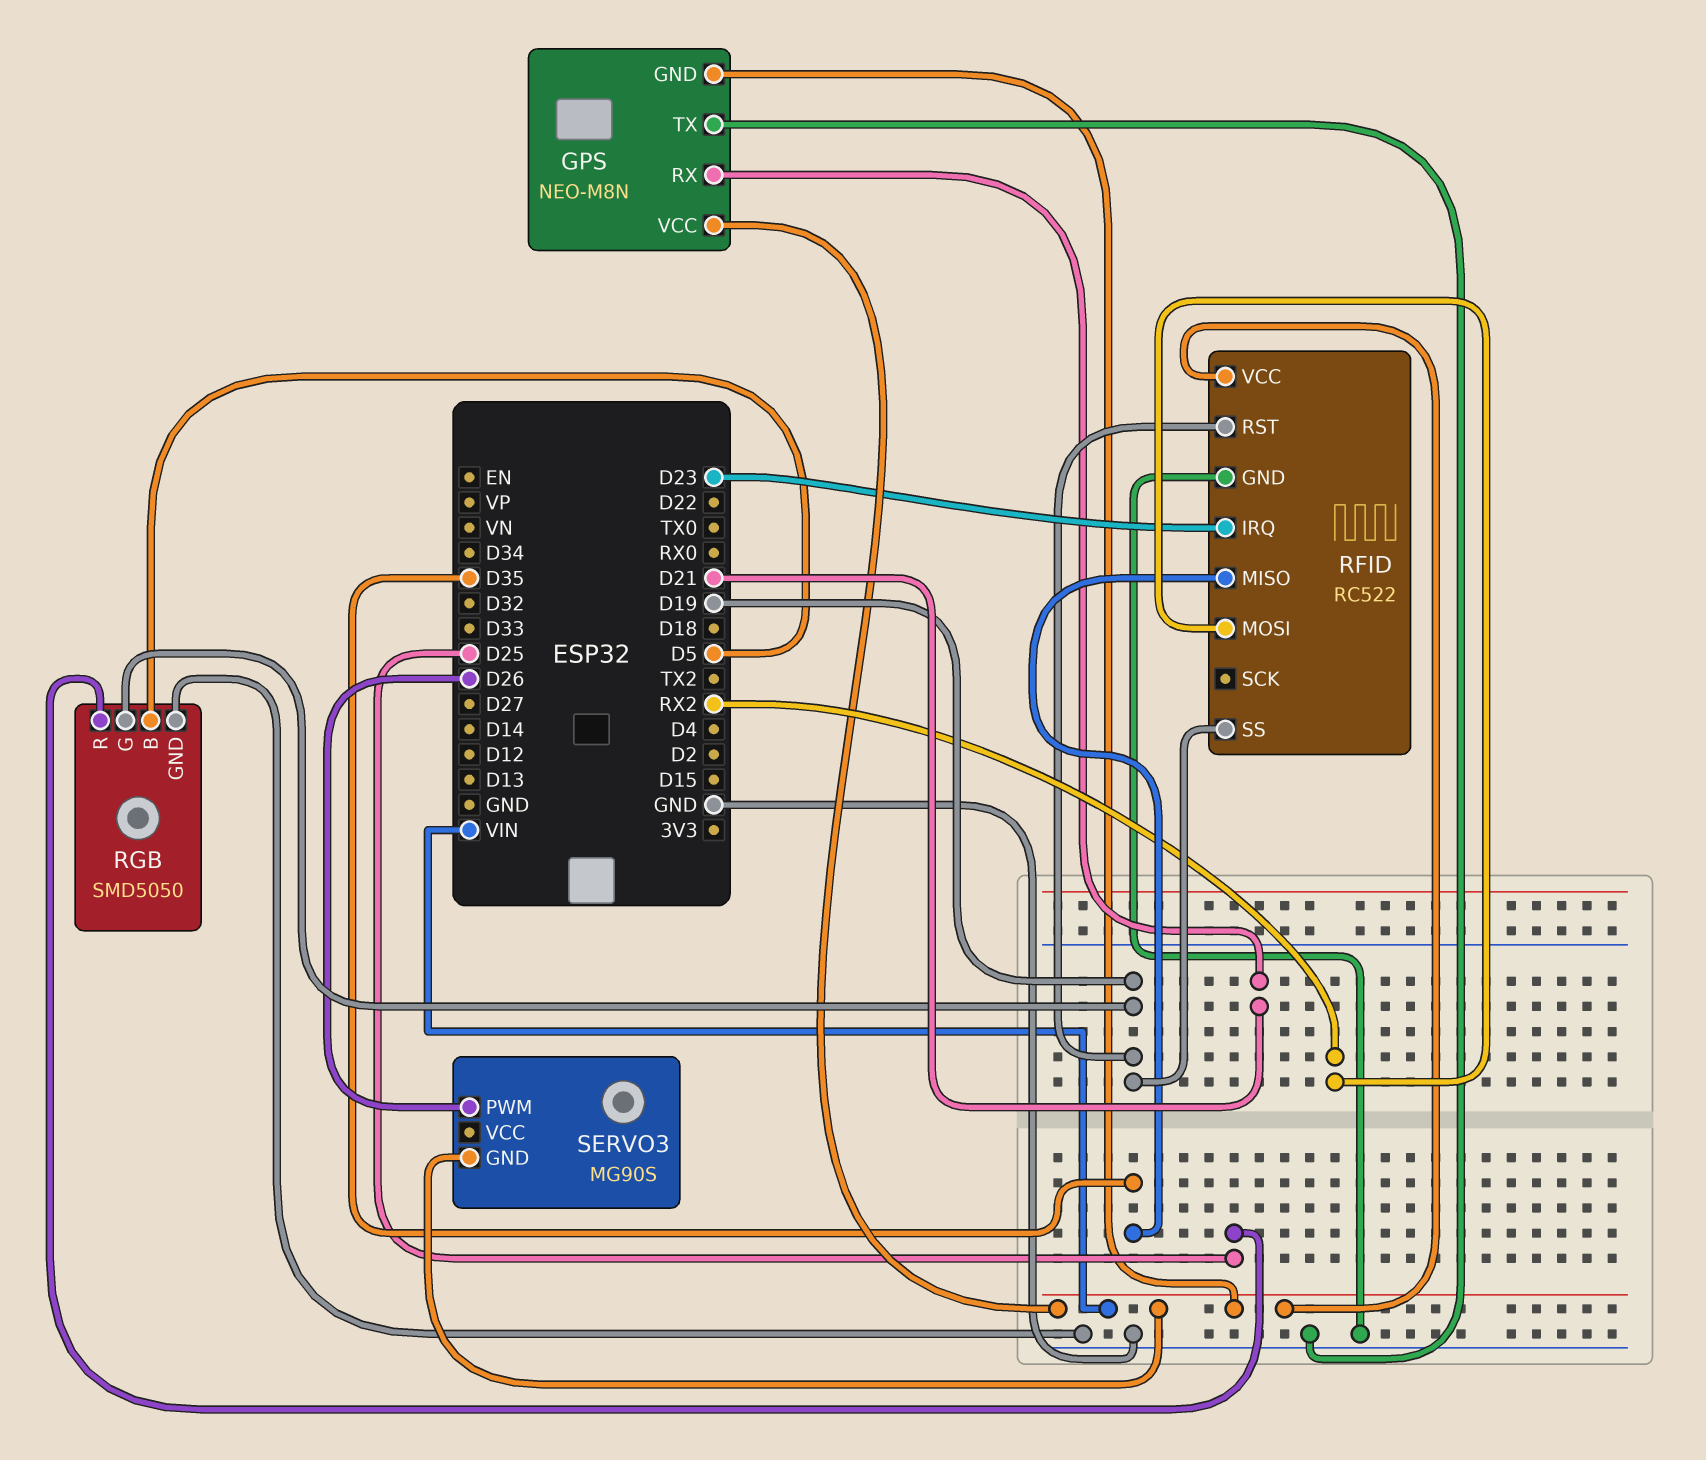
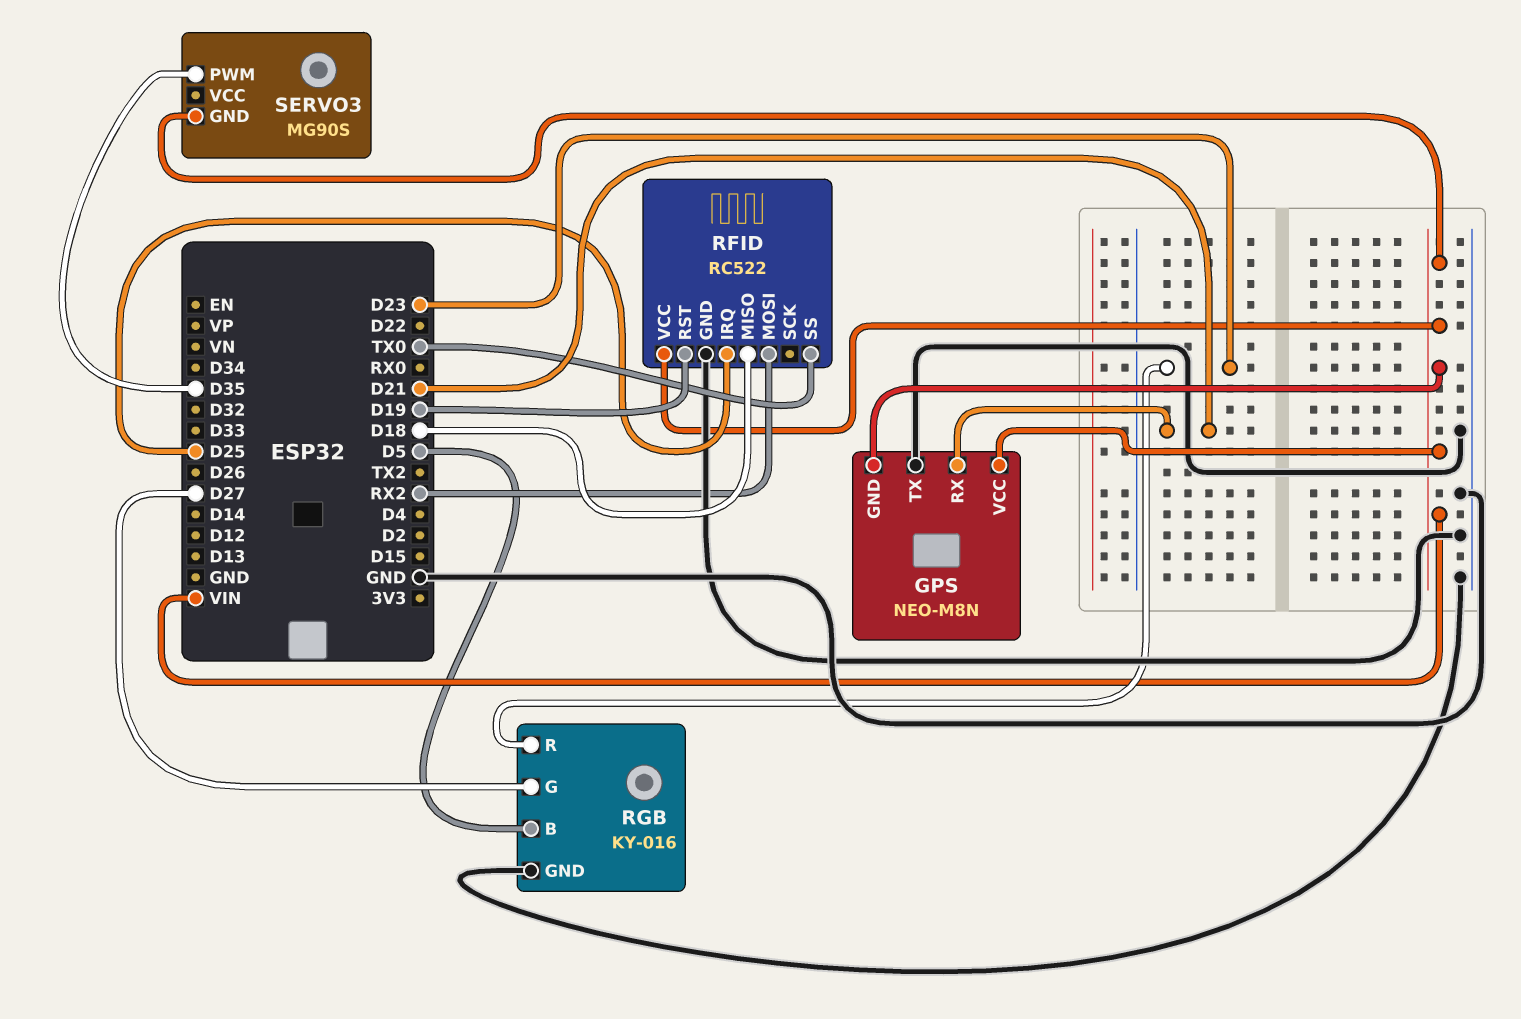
RFID pin IRQ: D23 -> D25
RFID pin MISO: D35 -> D18
RFID pin SS: D19 -> TX0
RGB: SMD5050 -> KY-016
RGB pin G: D19 -> D27
RGB pin R: D25 -> D23
SERVO3 pin PWM: D26 -> D35

